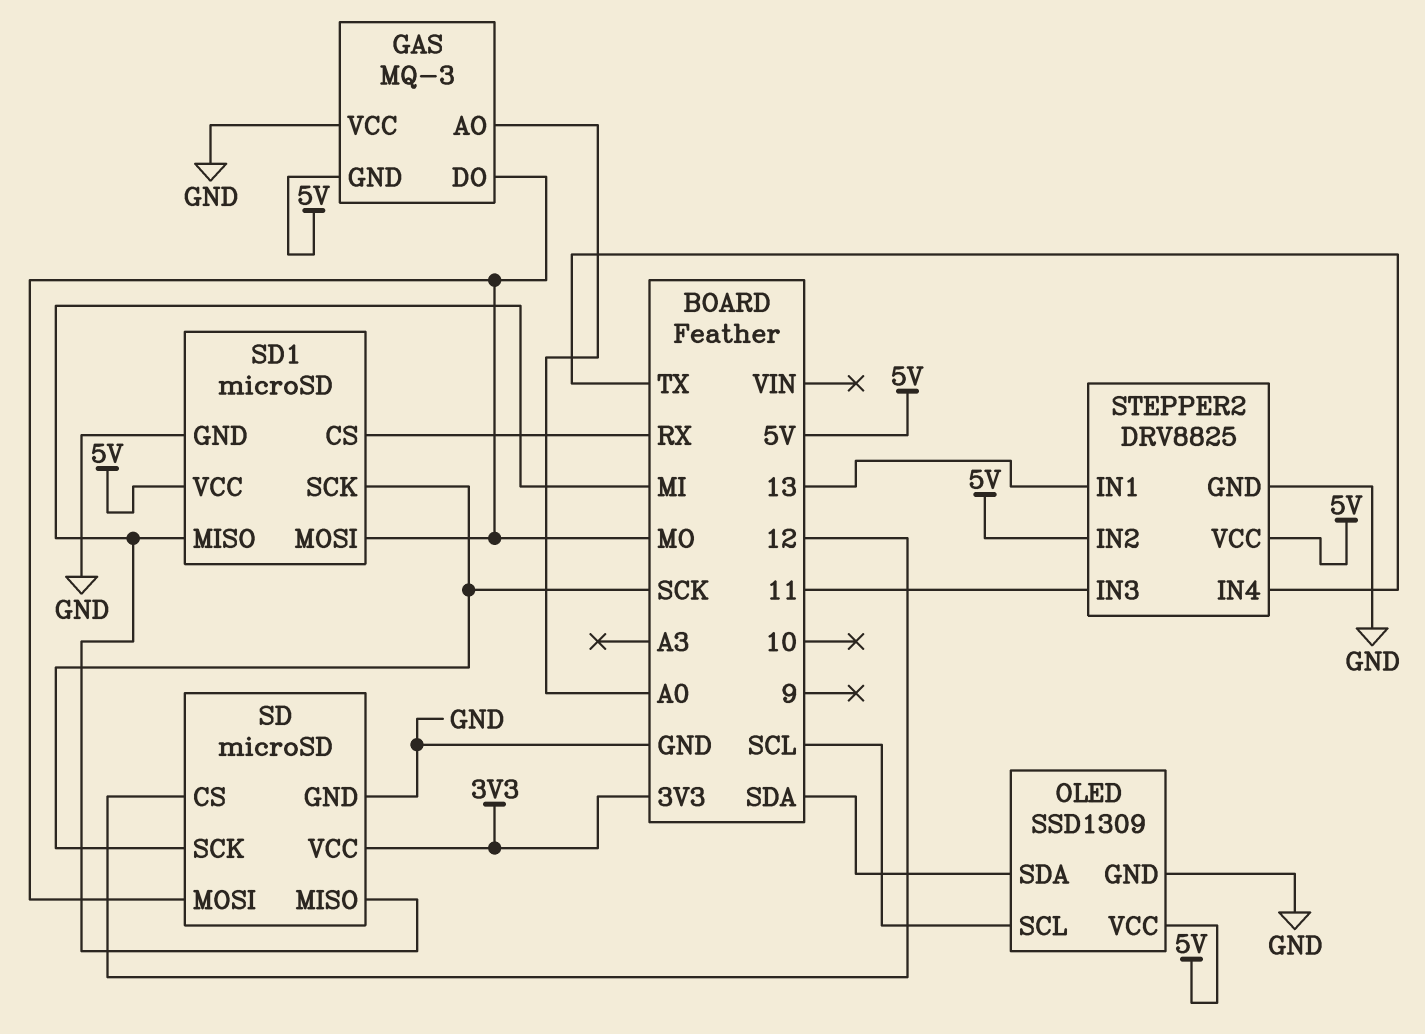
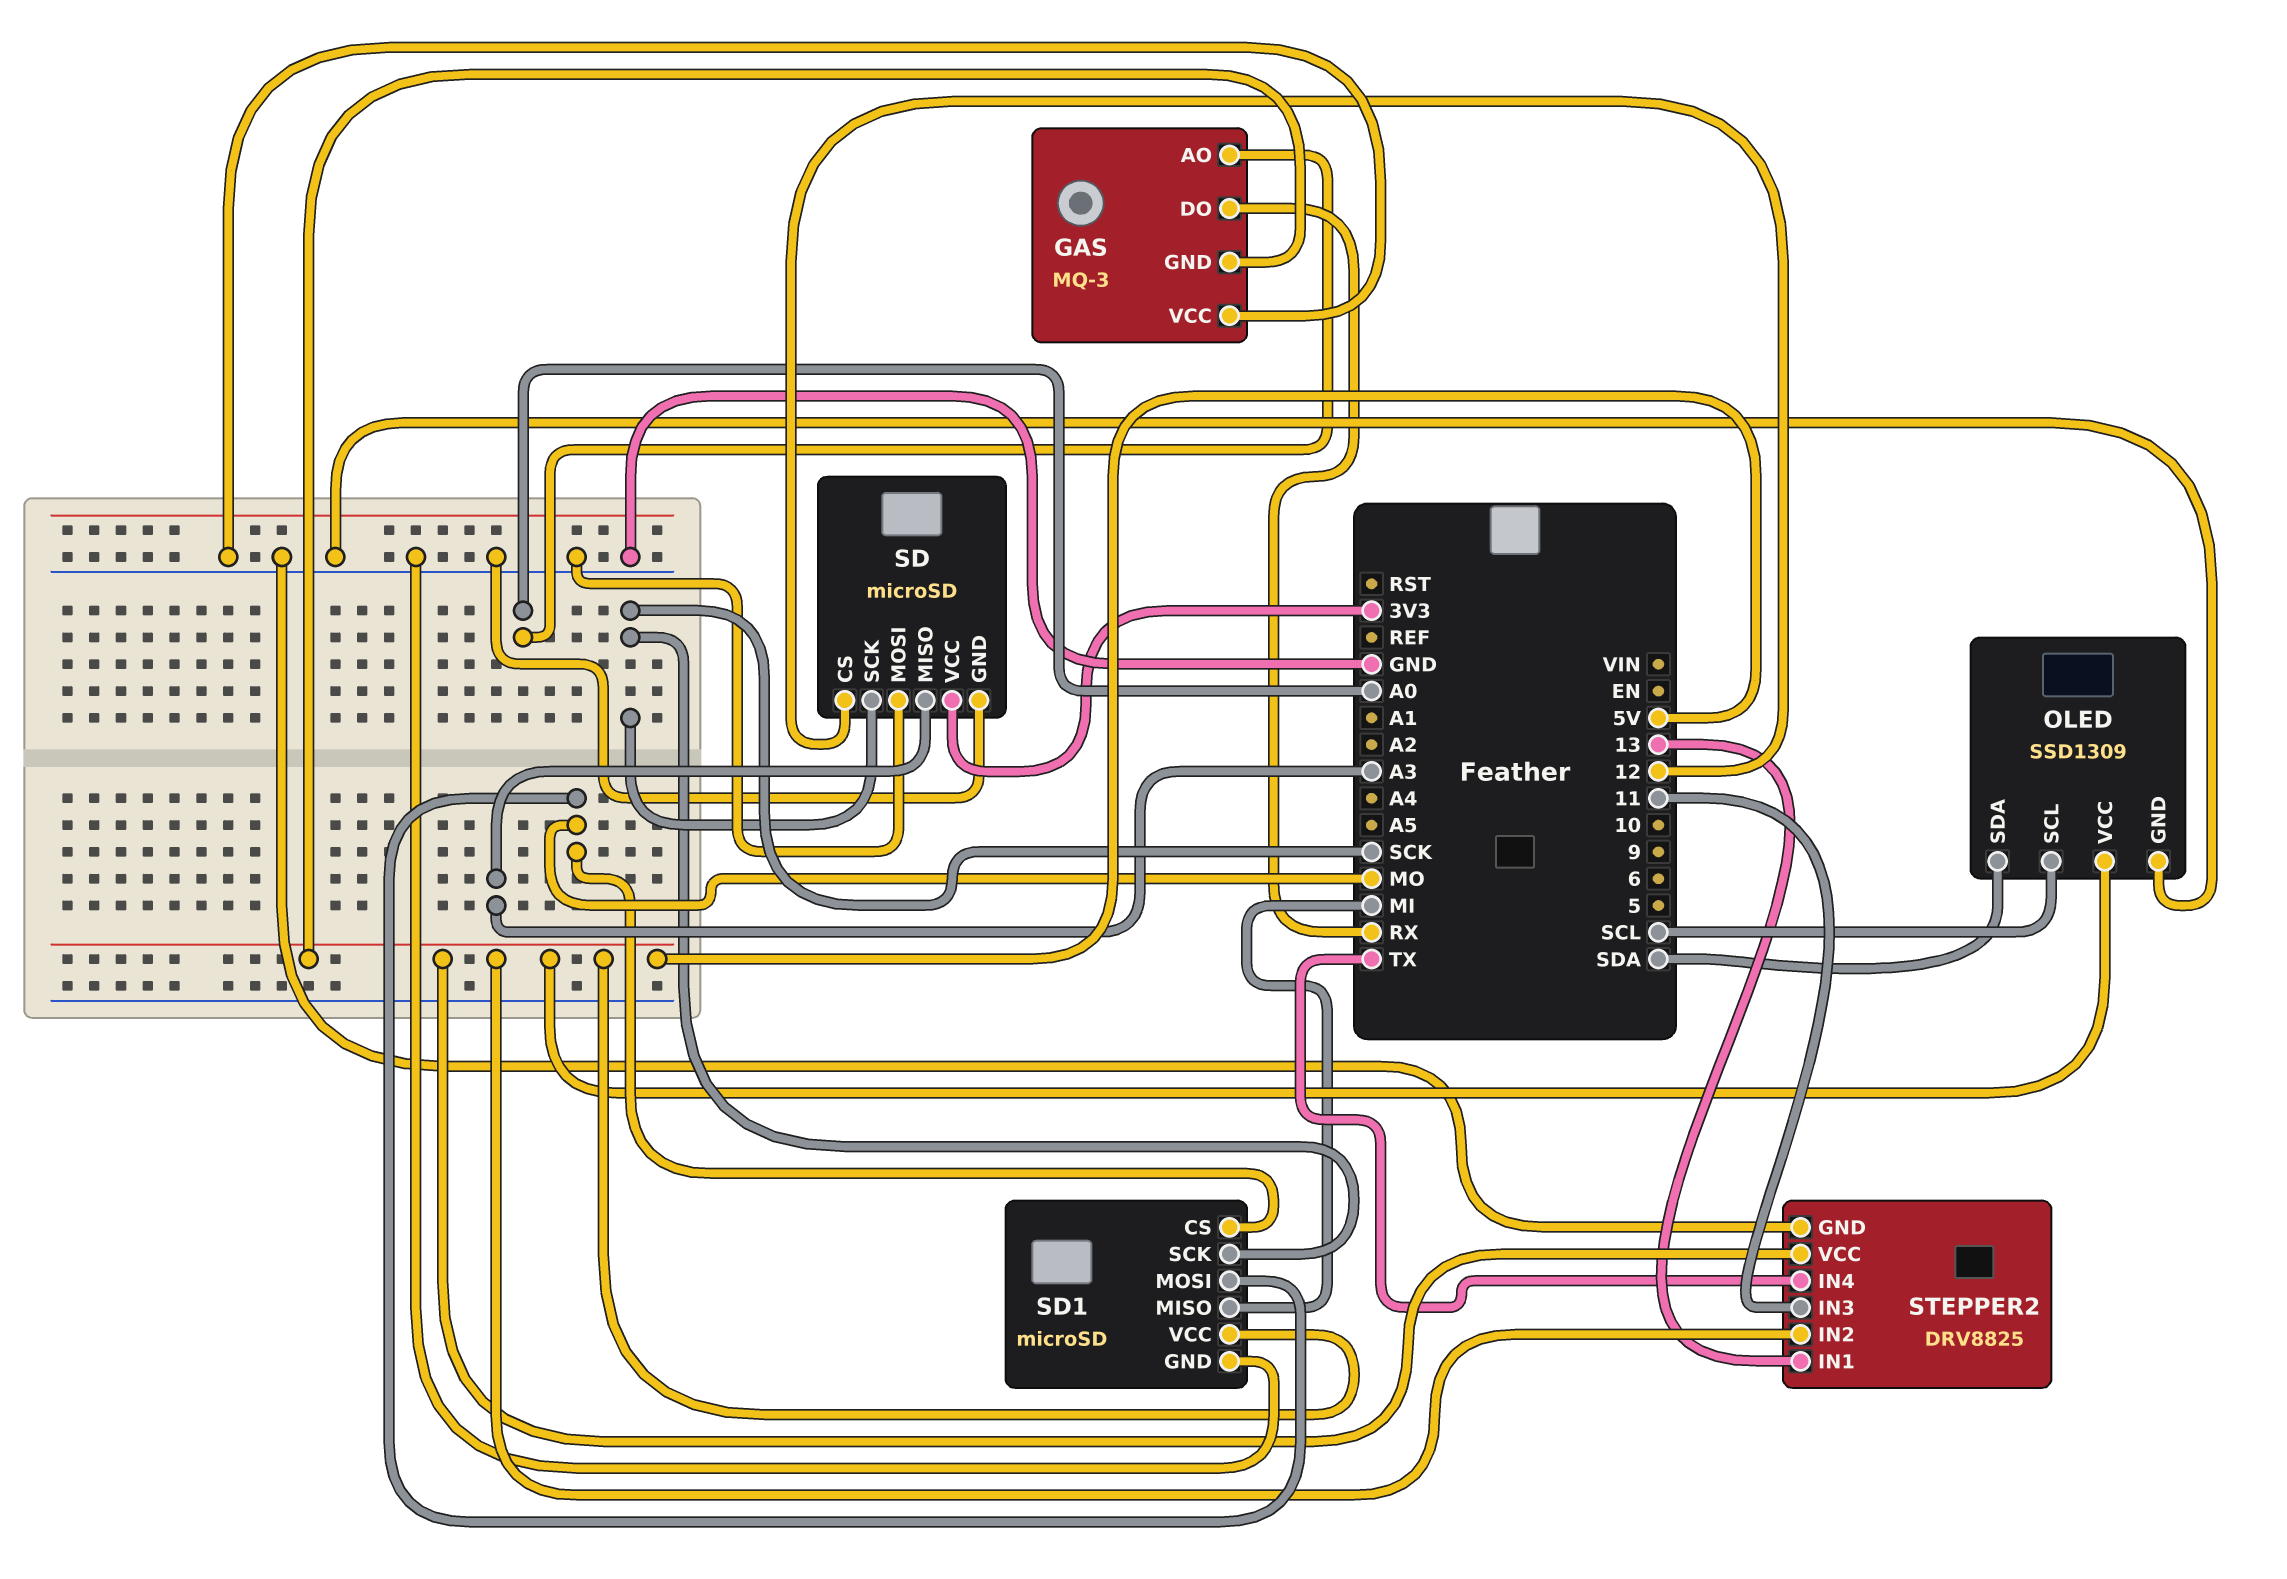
GAS pin DO: MO -> RX
SD pin MISO: MI -> A3
SD pin MOSI: MO -> GND
SD1 pin CS: RX -> MO

